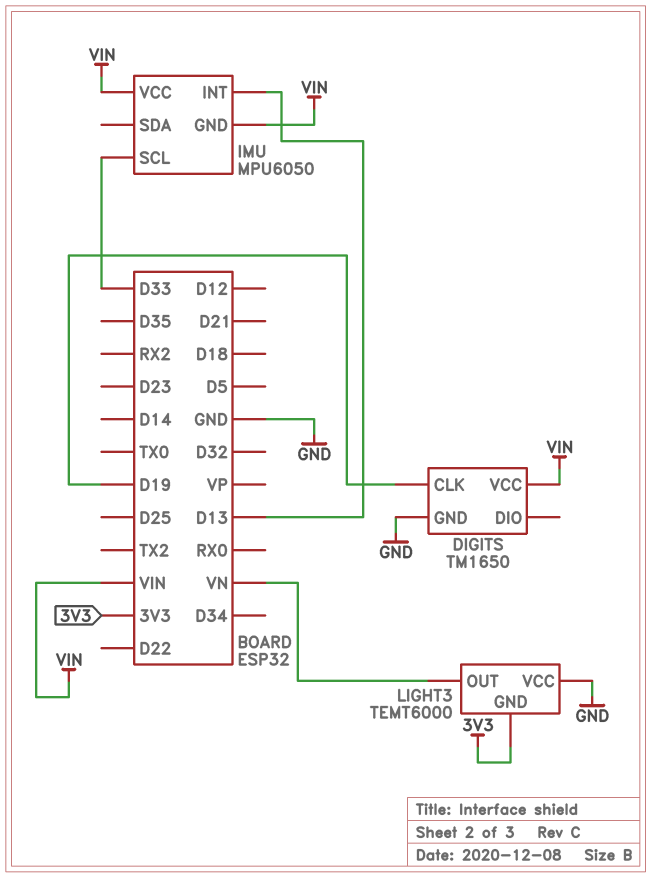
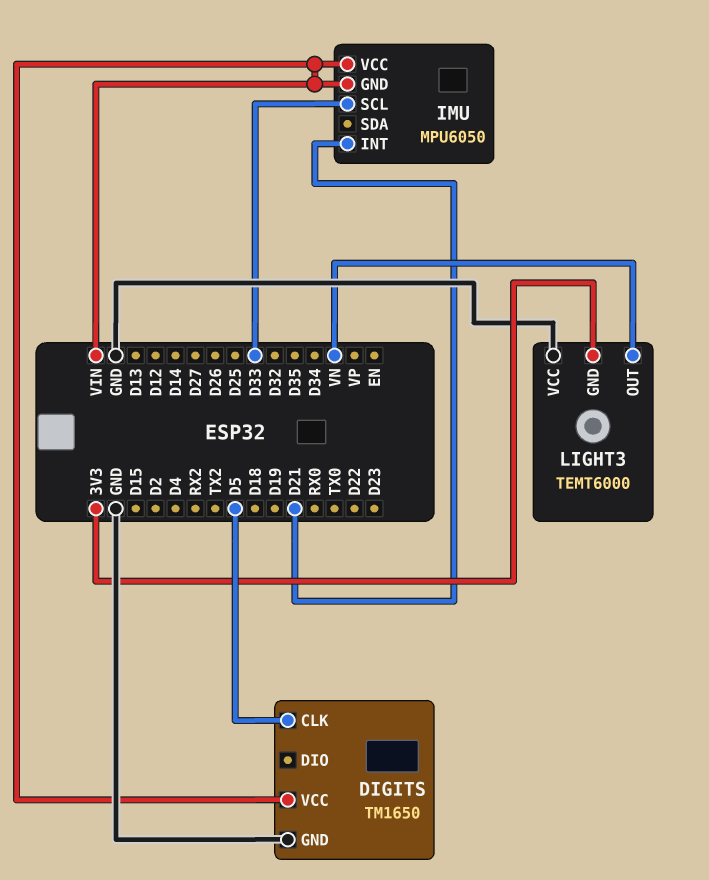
DIGITS pin CLK: D19 -> D5
IMU pin INT: D13 -> D21

